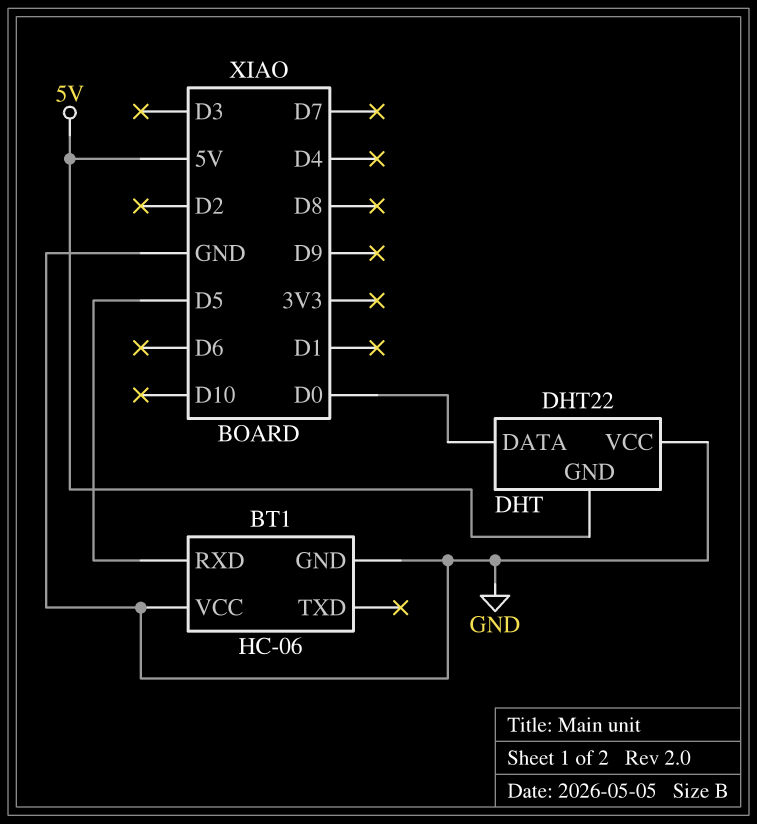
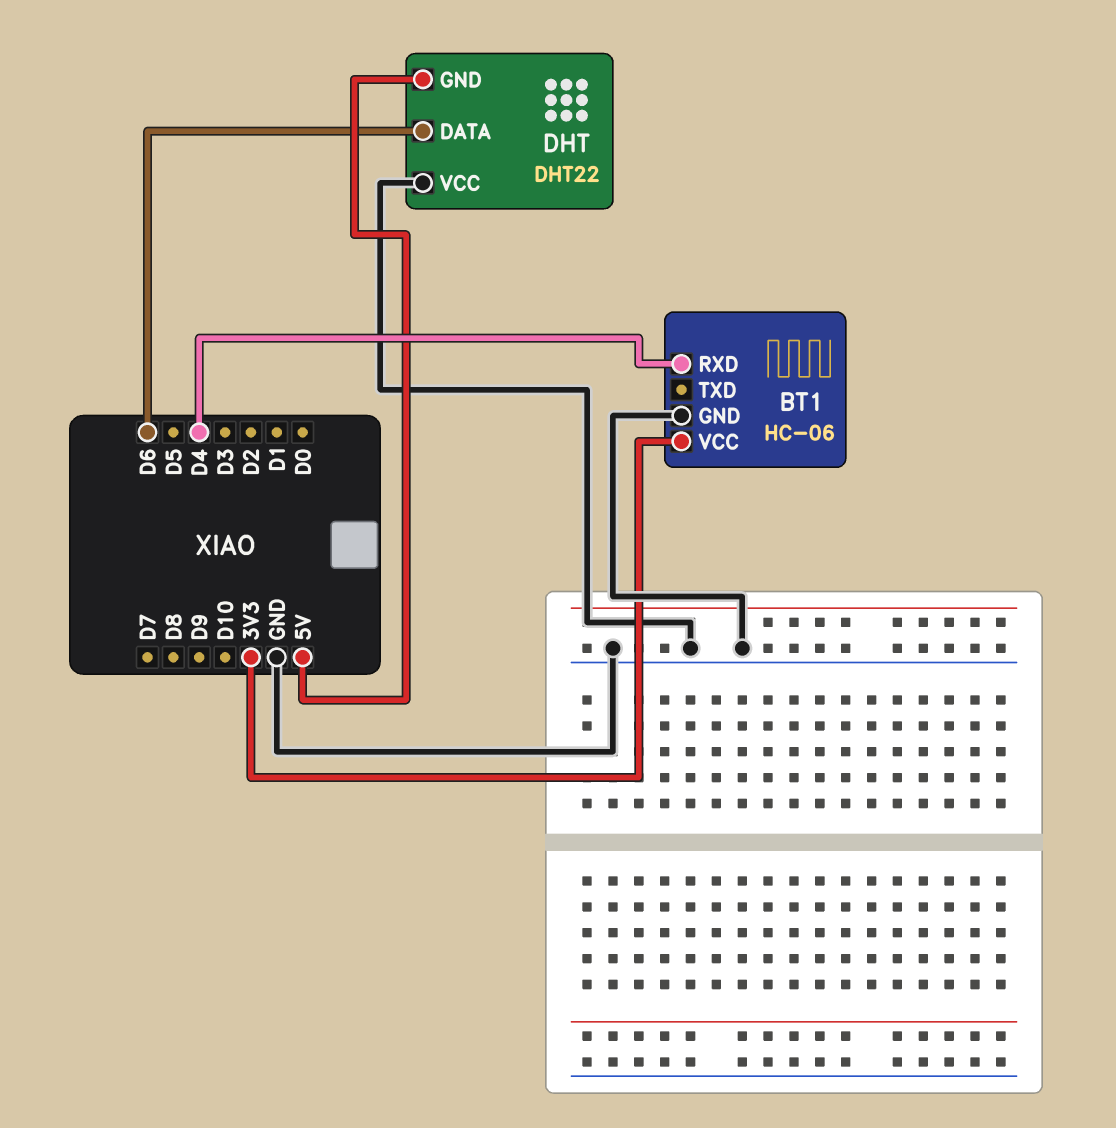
BT1 pin RXD: D5 -> D4
BT1 pin VCC: GND -> 3V3
DHT pin DATA: D0 -> D6

